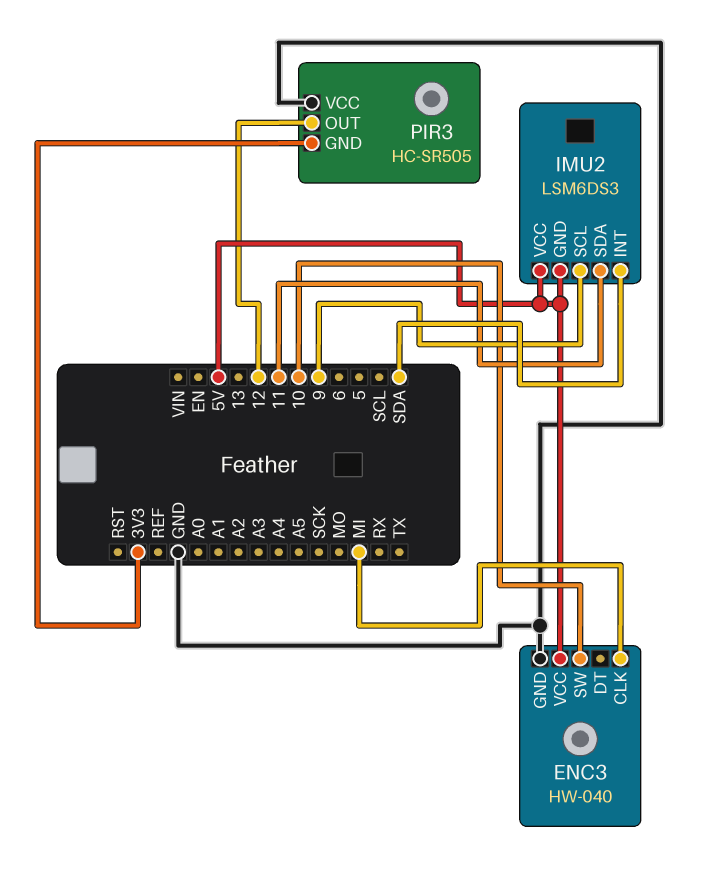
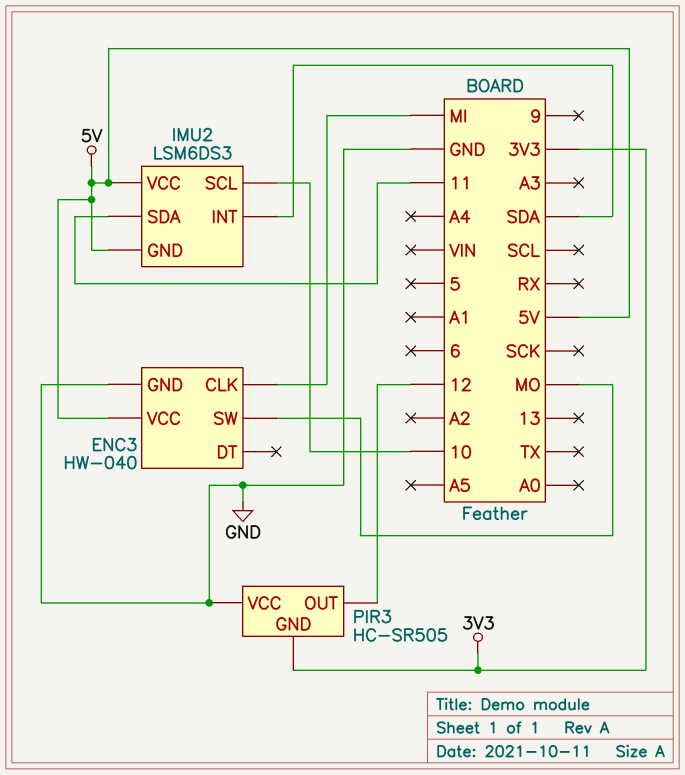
ENC3 pin SW: 10 -> MO
IMU2 pin SCL: 9 -> 10

